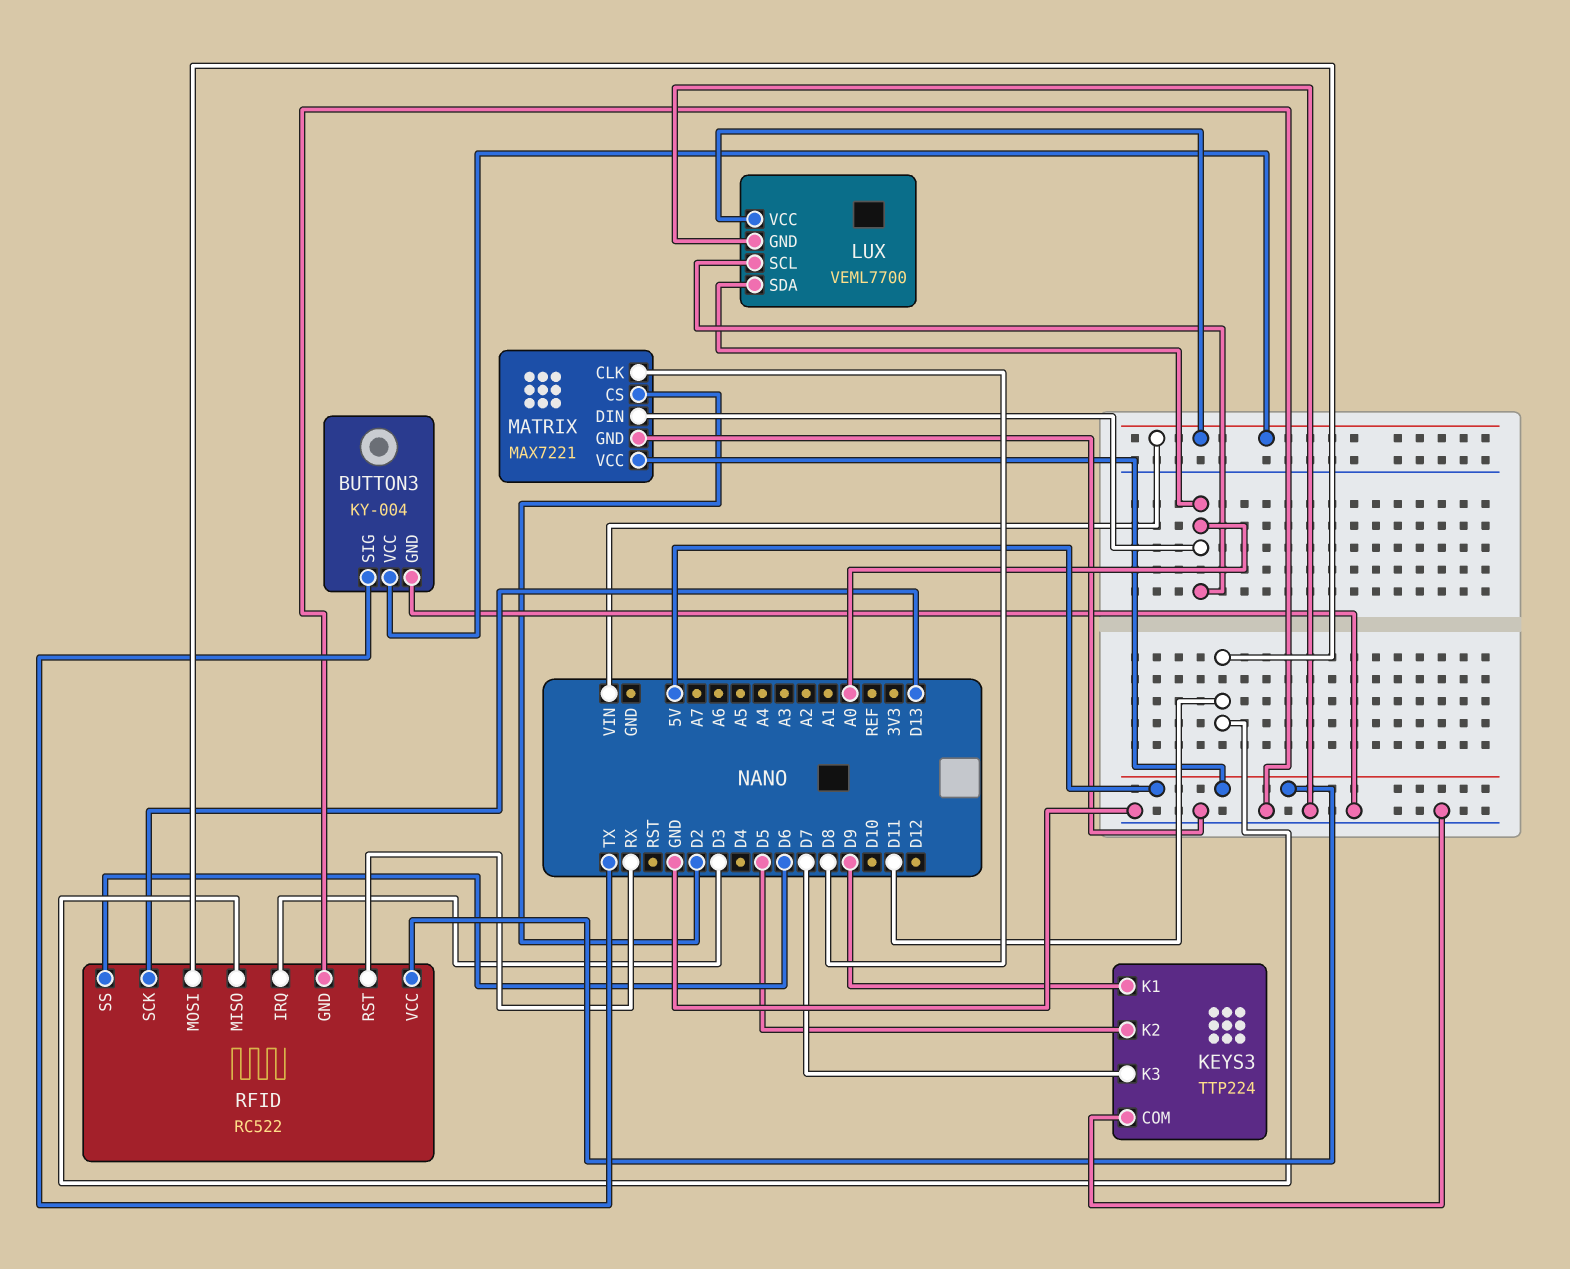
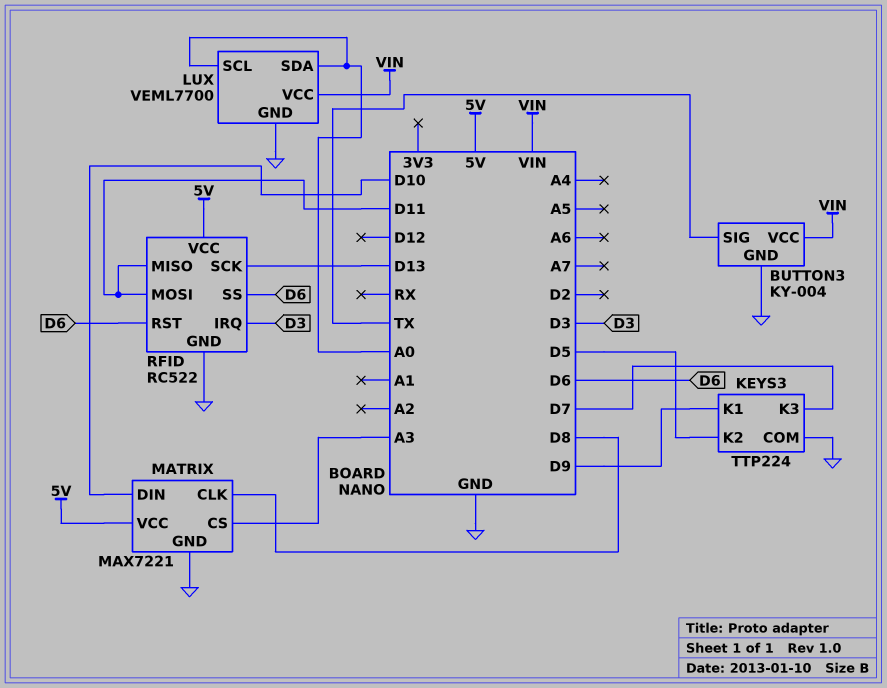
MATRIX pin CS: D2 -> A3
MATRIX pin DIN: A0 -> D10
RFID pin RST: RX -> D6

